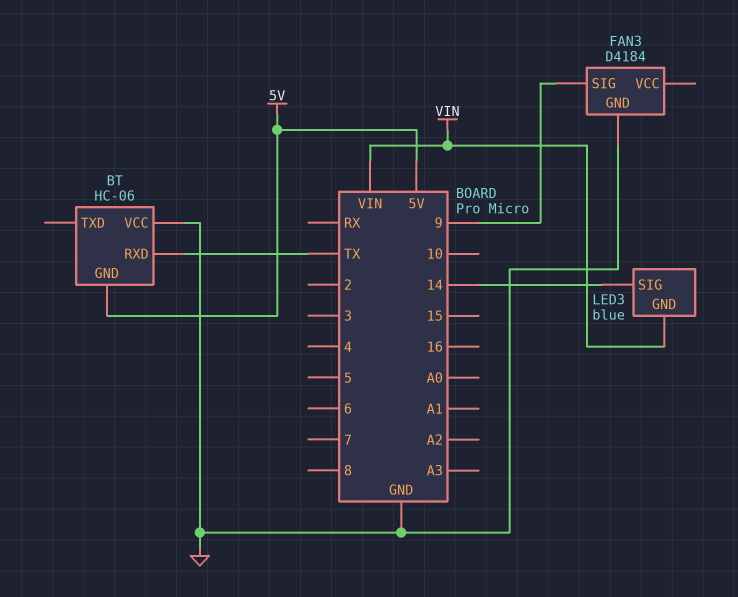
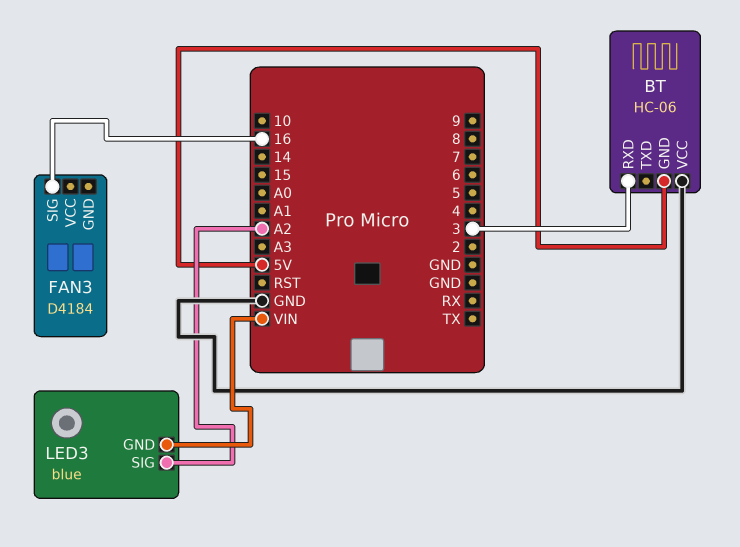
BT pin RXD: TX -> 3
FAN3 pin GND: GND -> none
FAN3 pin SIG: 9 -> 16
LED3 pin SIG: 14 -> A2

